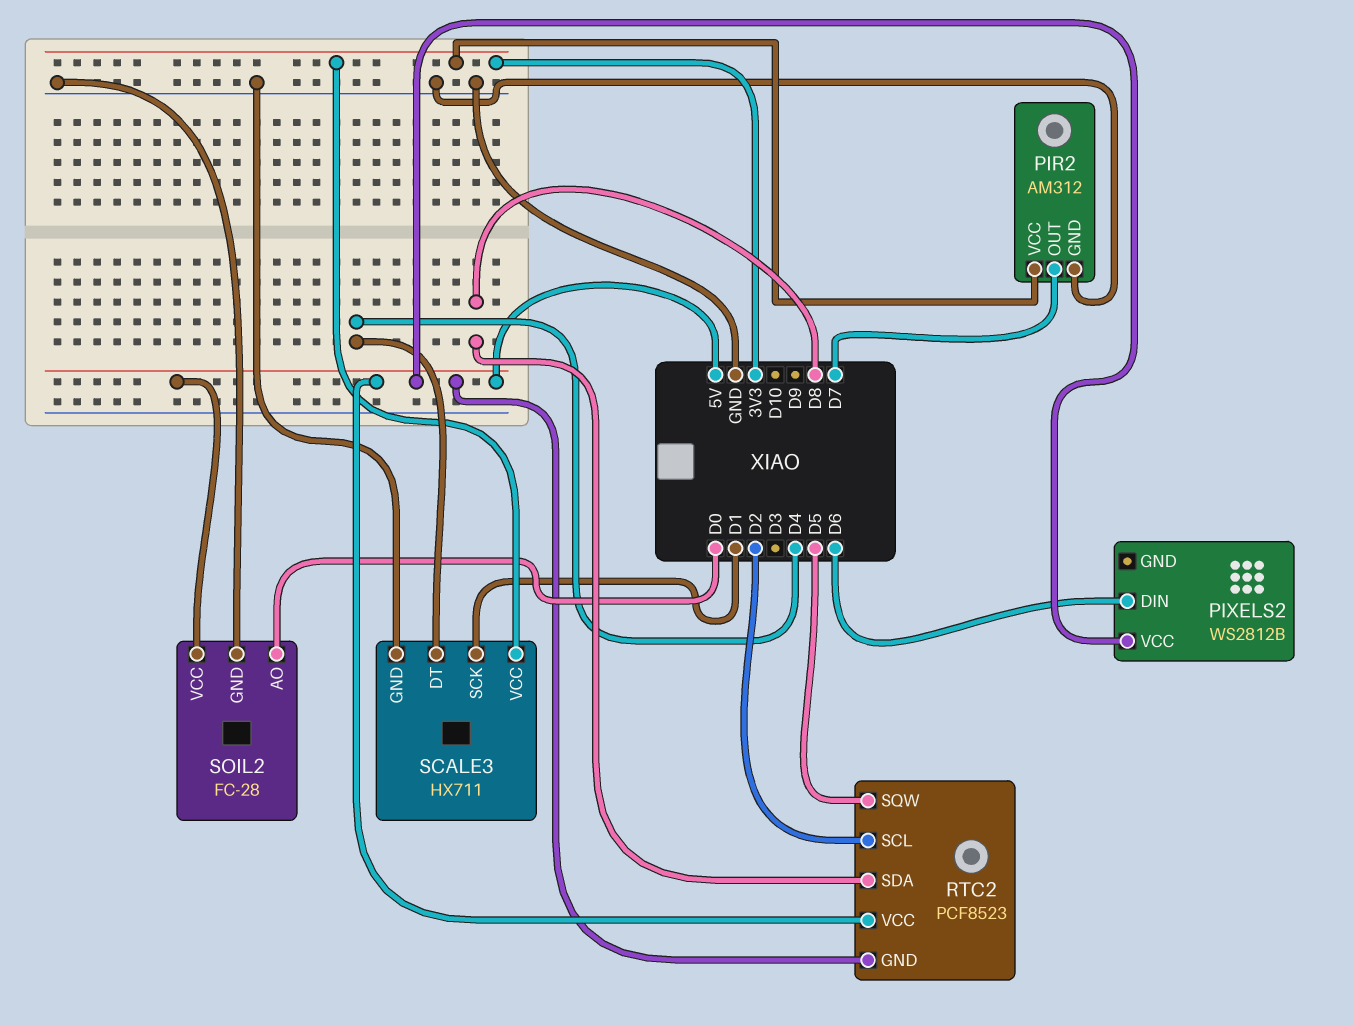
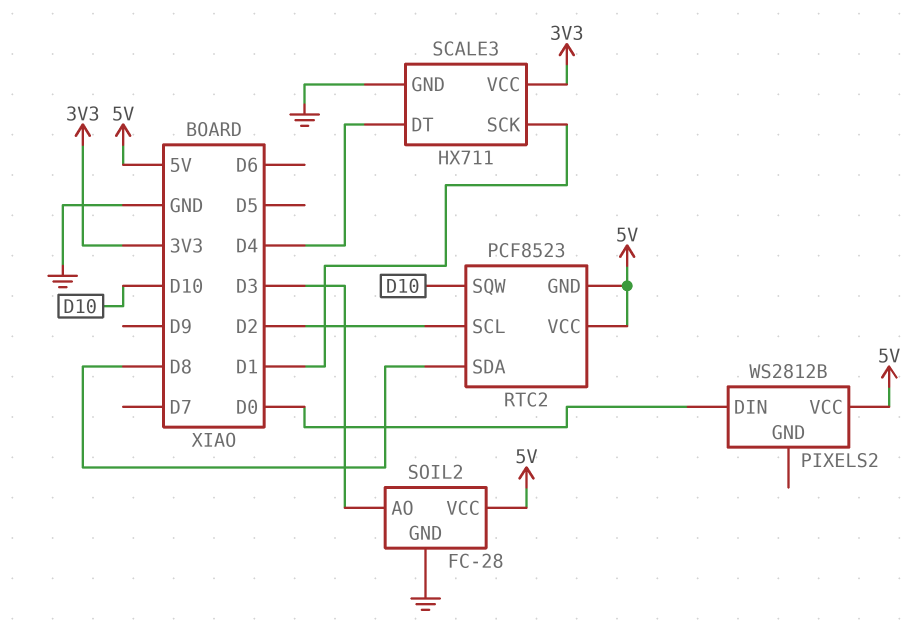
PIR2: AM312 -> none
PIR2 pin GND: GND -> none
PIR2 pin OUT: D7 -> none
PIR2 pin VCC: 3V3 -> none
PIXELS2 pin DIN: D6 -> D0
RTC2 pin SQW: D5 -> D10
SOIL2 pin AO: D0 -> D3

